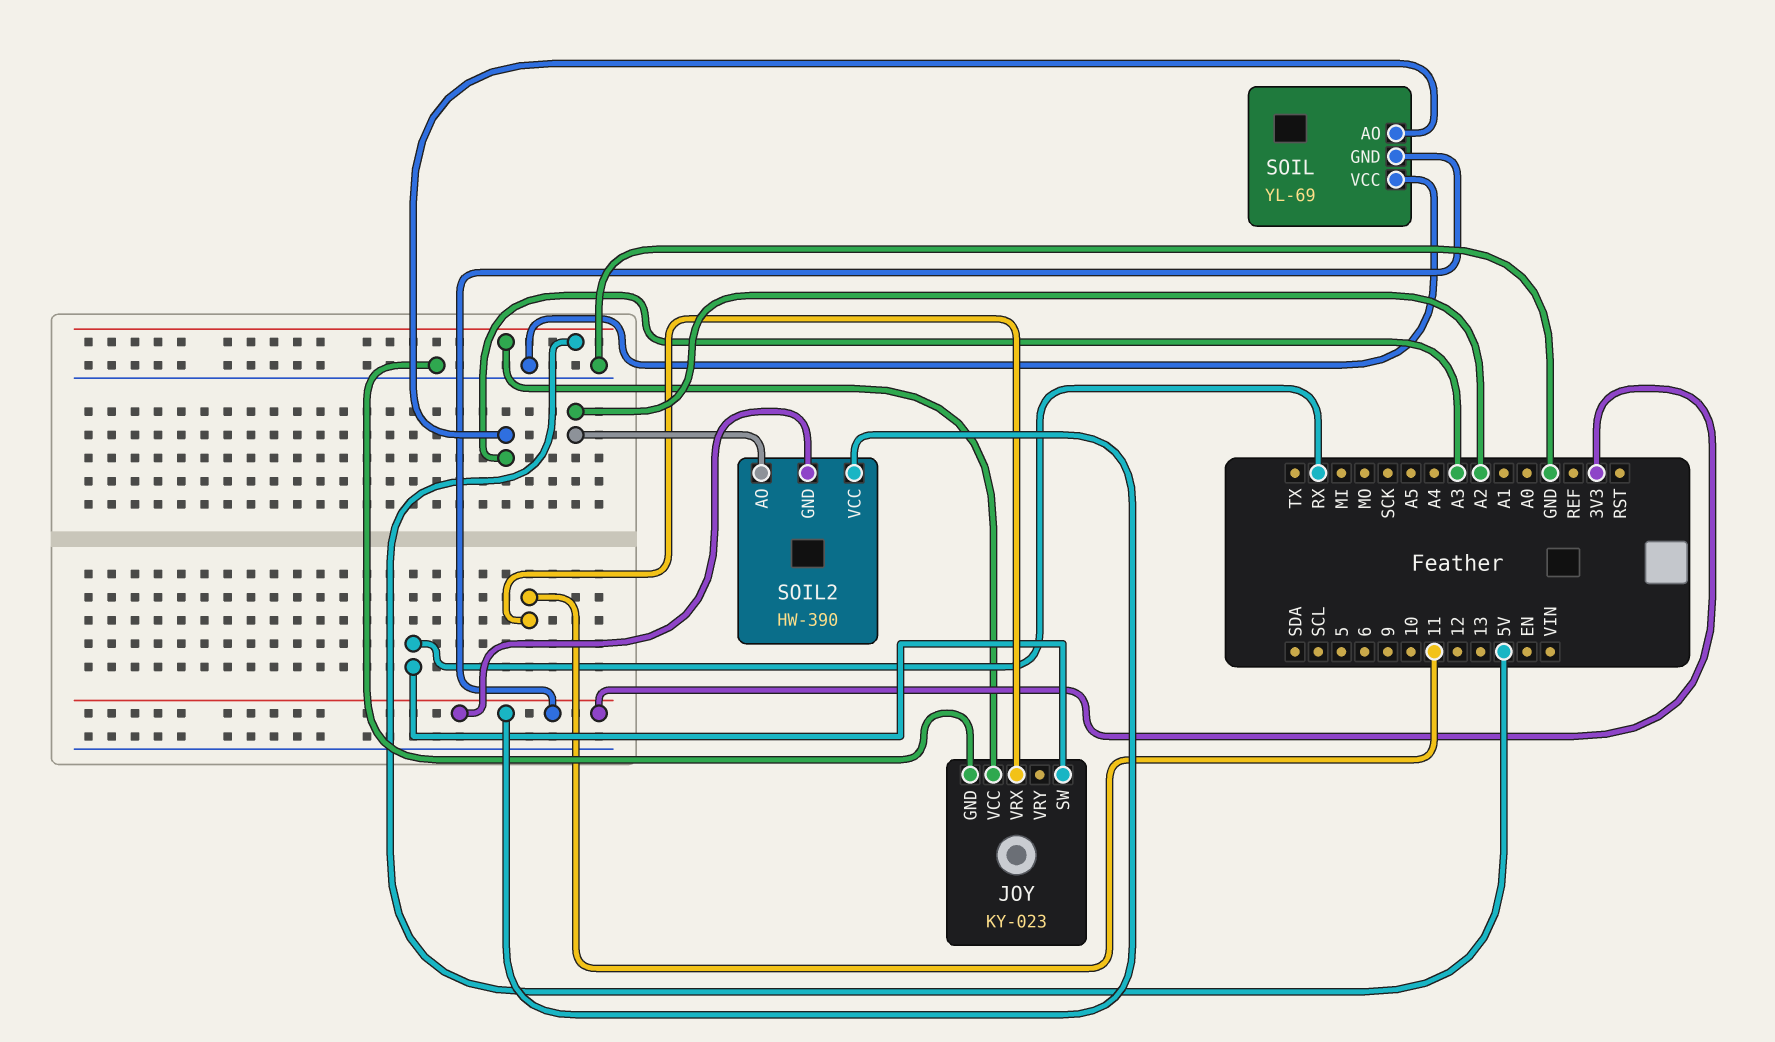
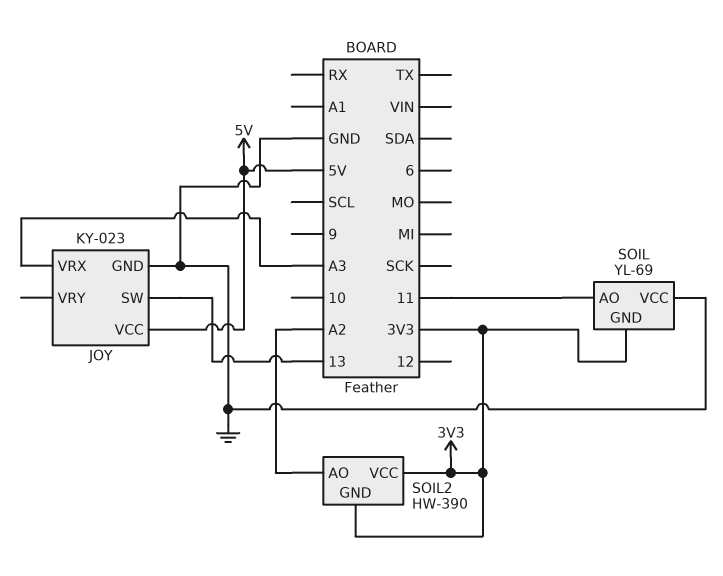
JOY pin SW: RX -> 13
JOY pin VRX: 11 -> A3
SOIL pin AO: A3 -> 11

